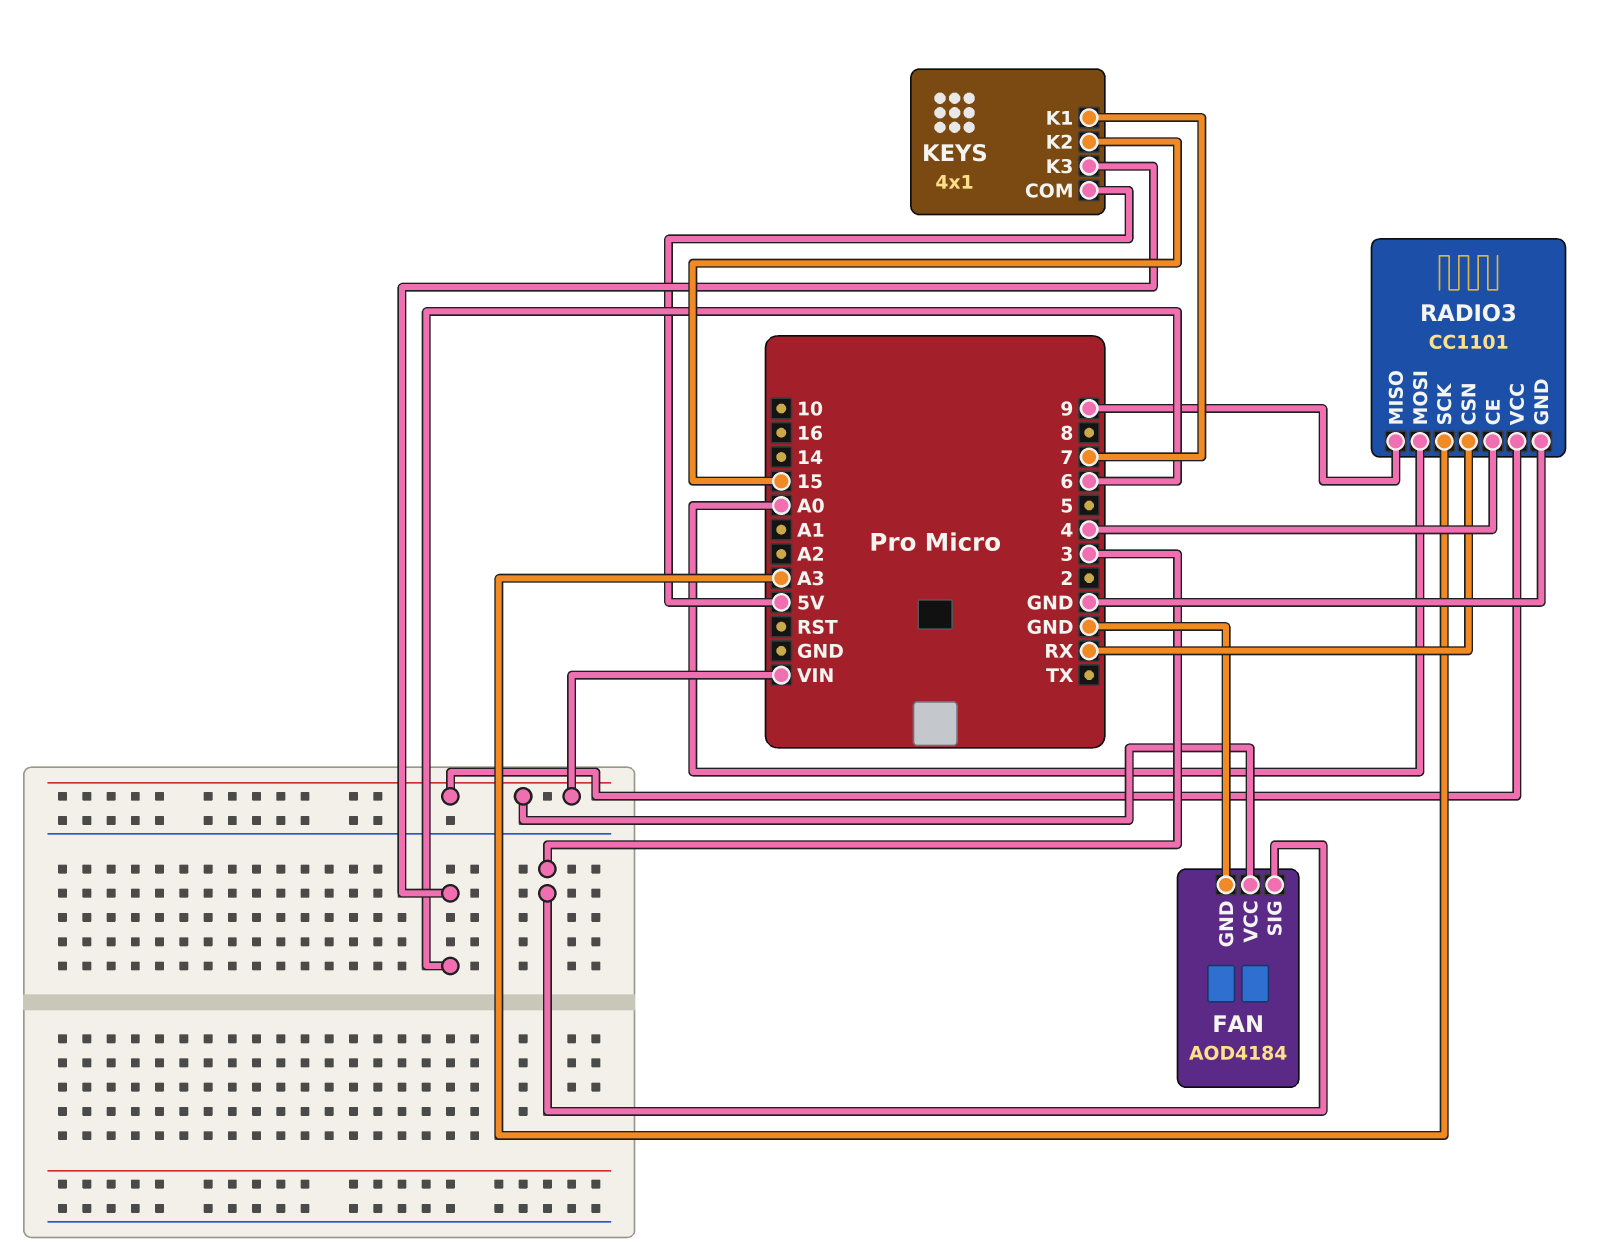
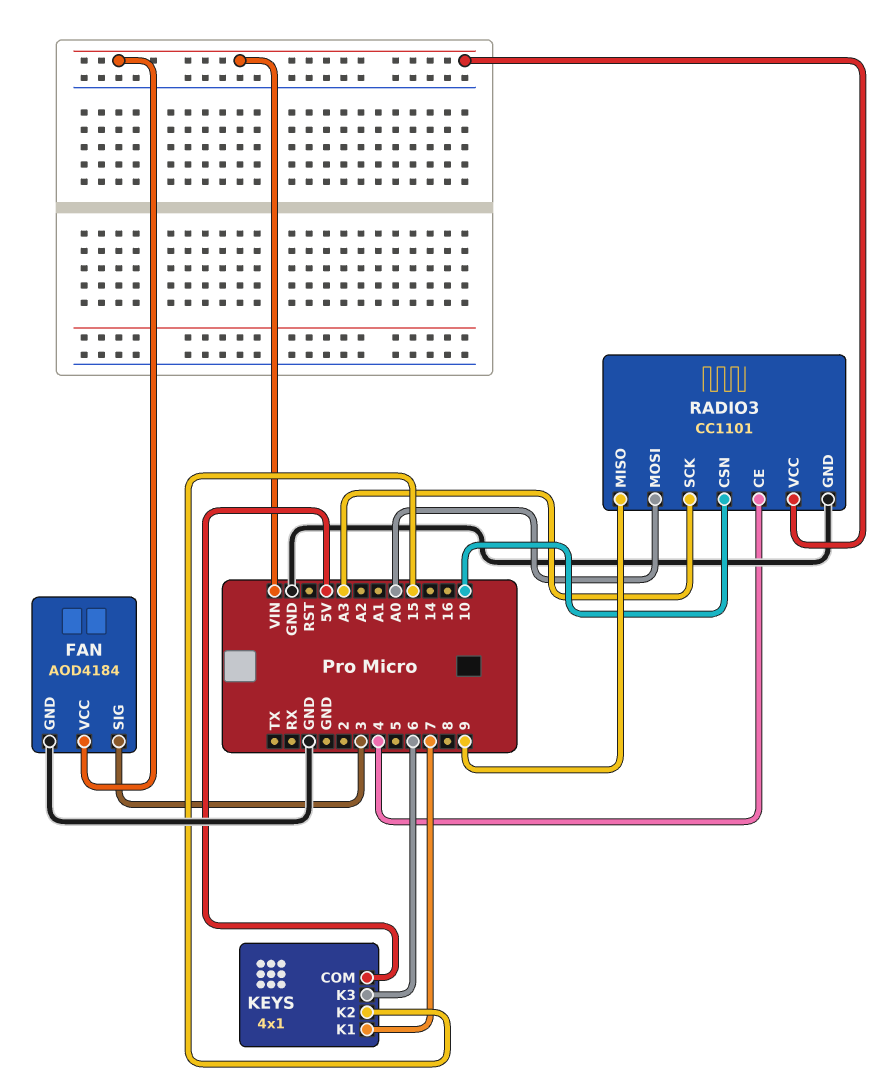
RADIO3 pin CSN: RX -> 10

